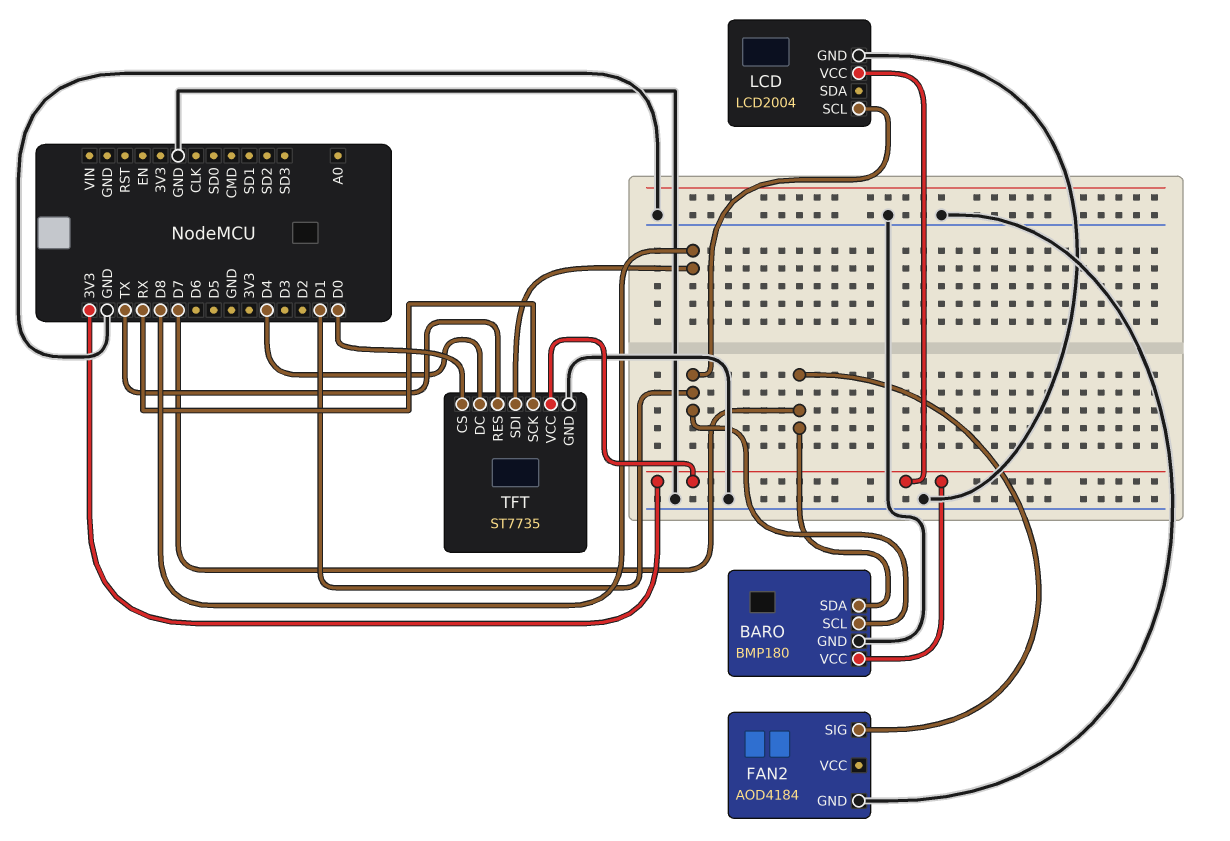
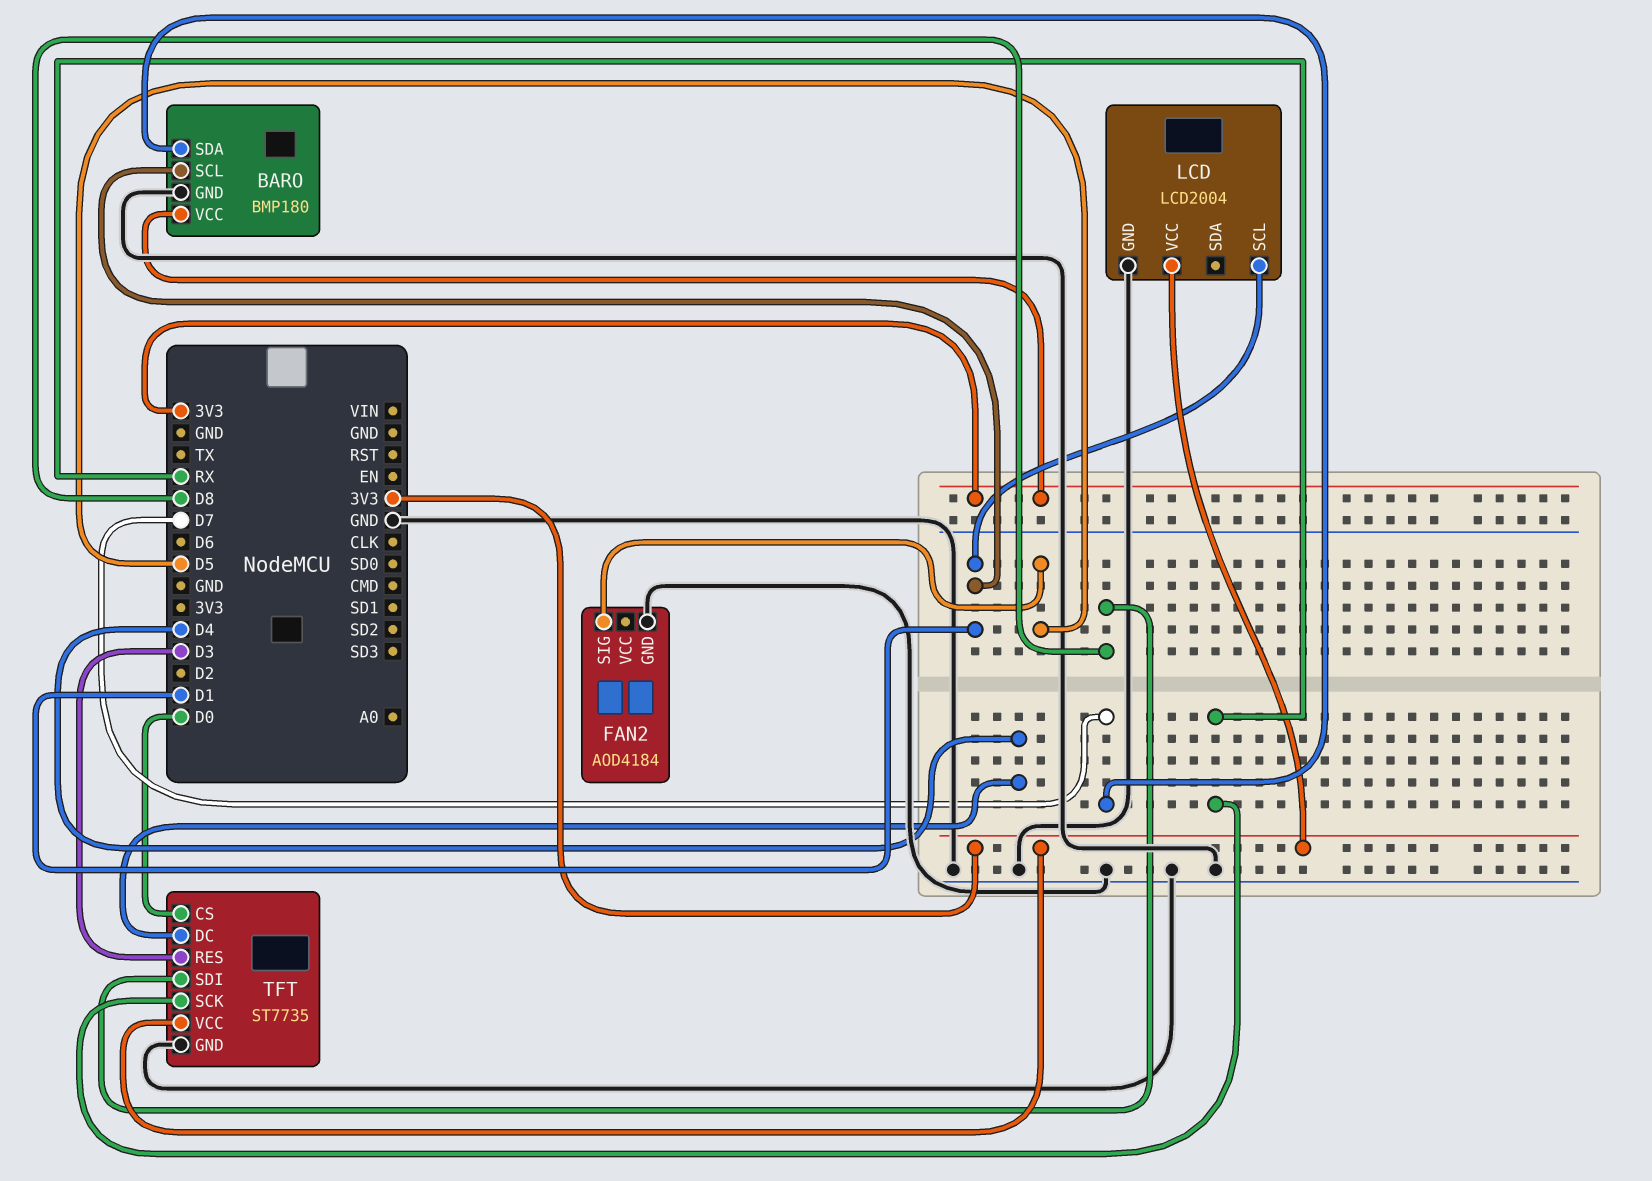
FAN2 pin SIG: D7 -> D5
TFT pin RES: TX -> D3

